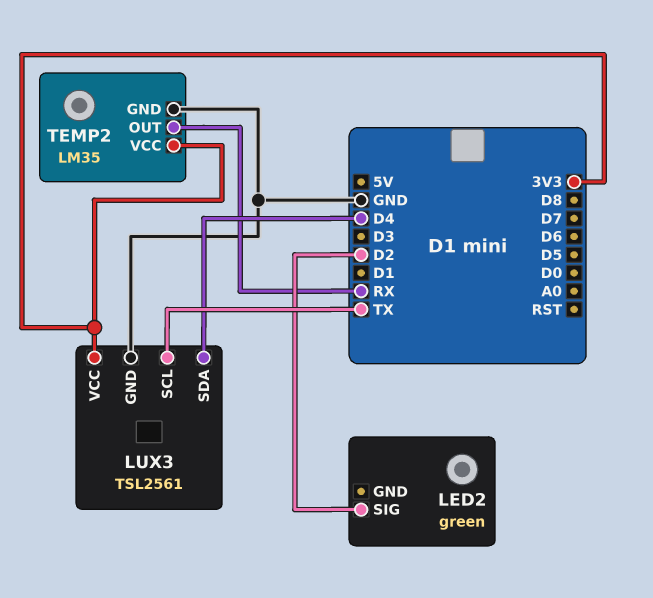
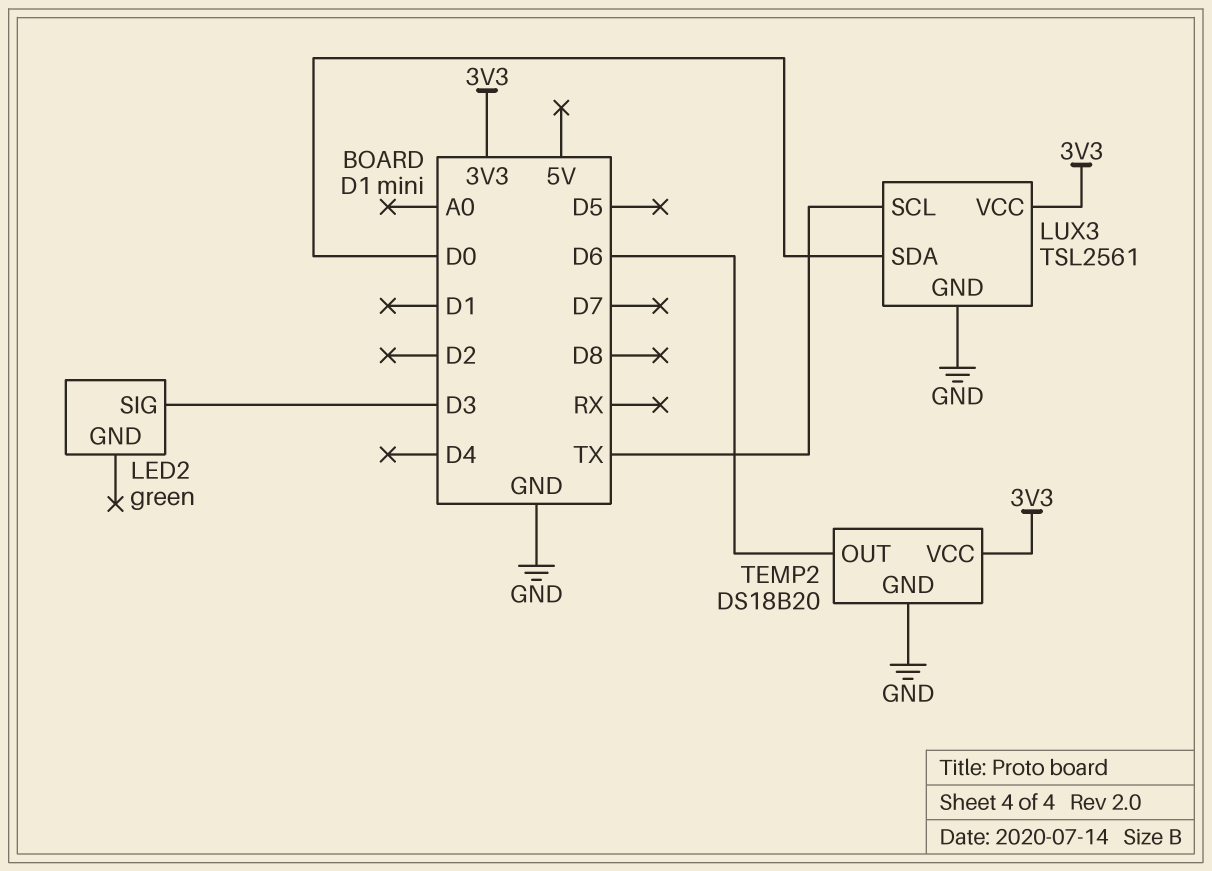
LED2 pin SIG: D2 -> D3
LUX3 pin SDA: D4 -> D0
TEMP2: LM35 -> DS18B20
TEMP2 pin OUT: RX -> D6

